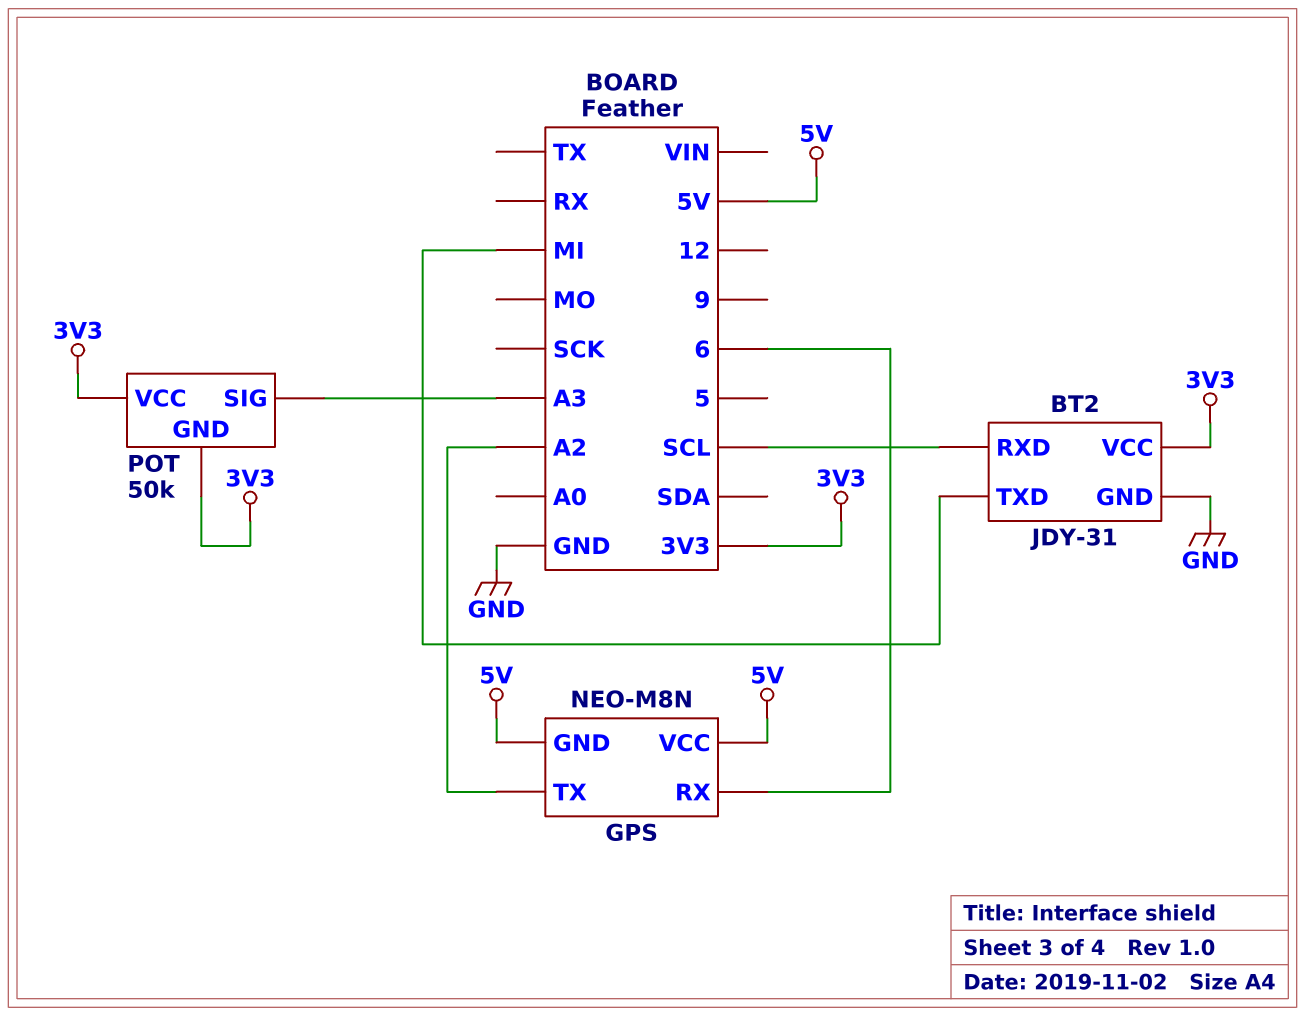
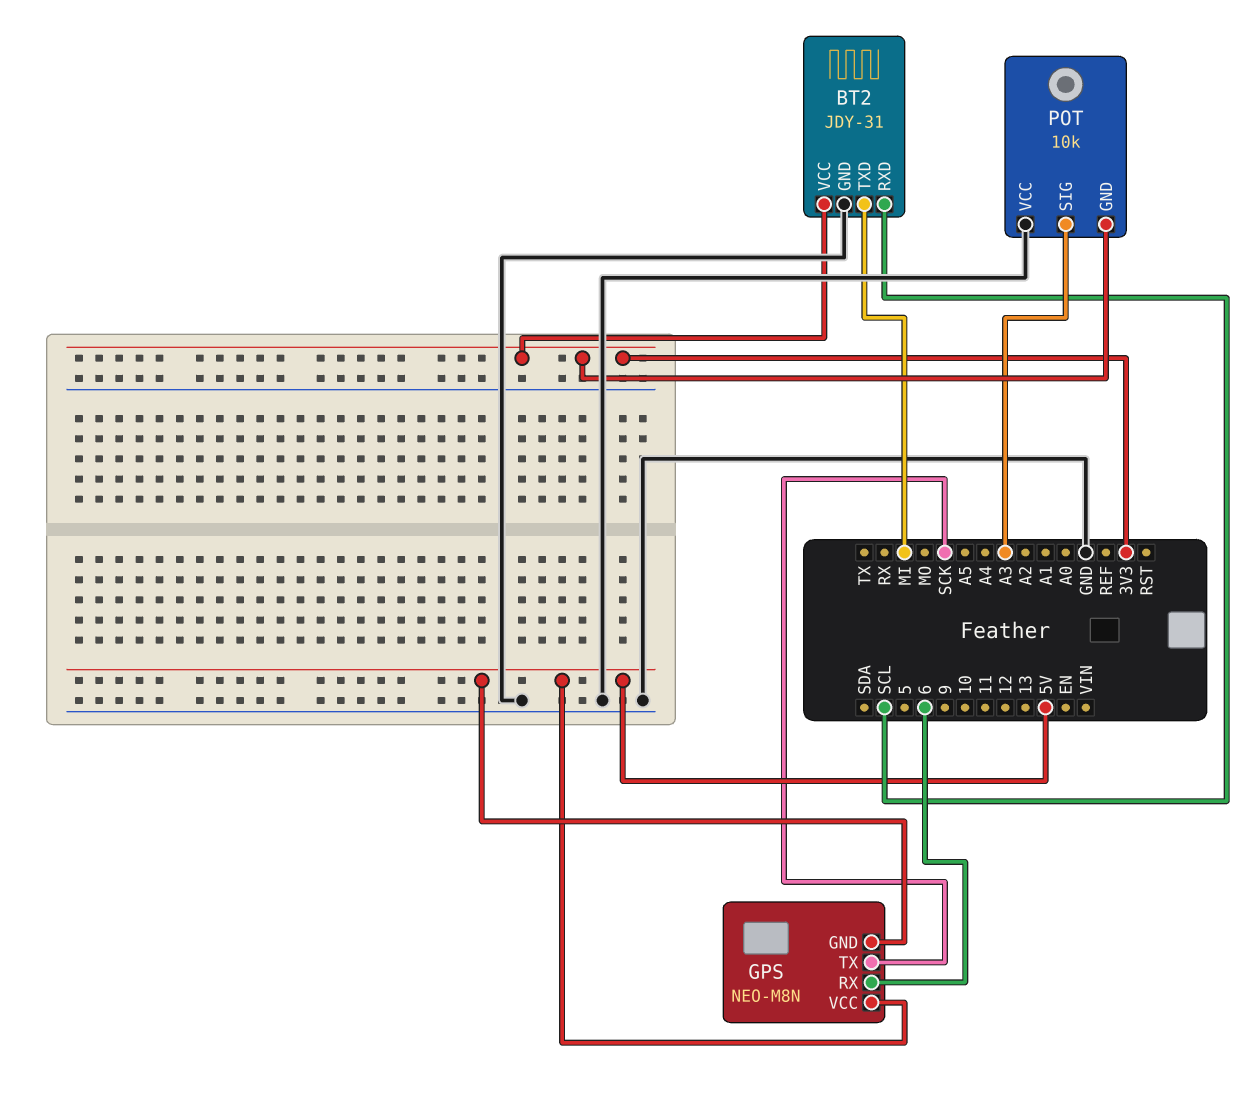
GPS pin TX: A2 -> SCK
POT: 50k -> 10k
POT pin VCC: 3V3 -> GND

